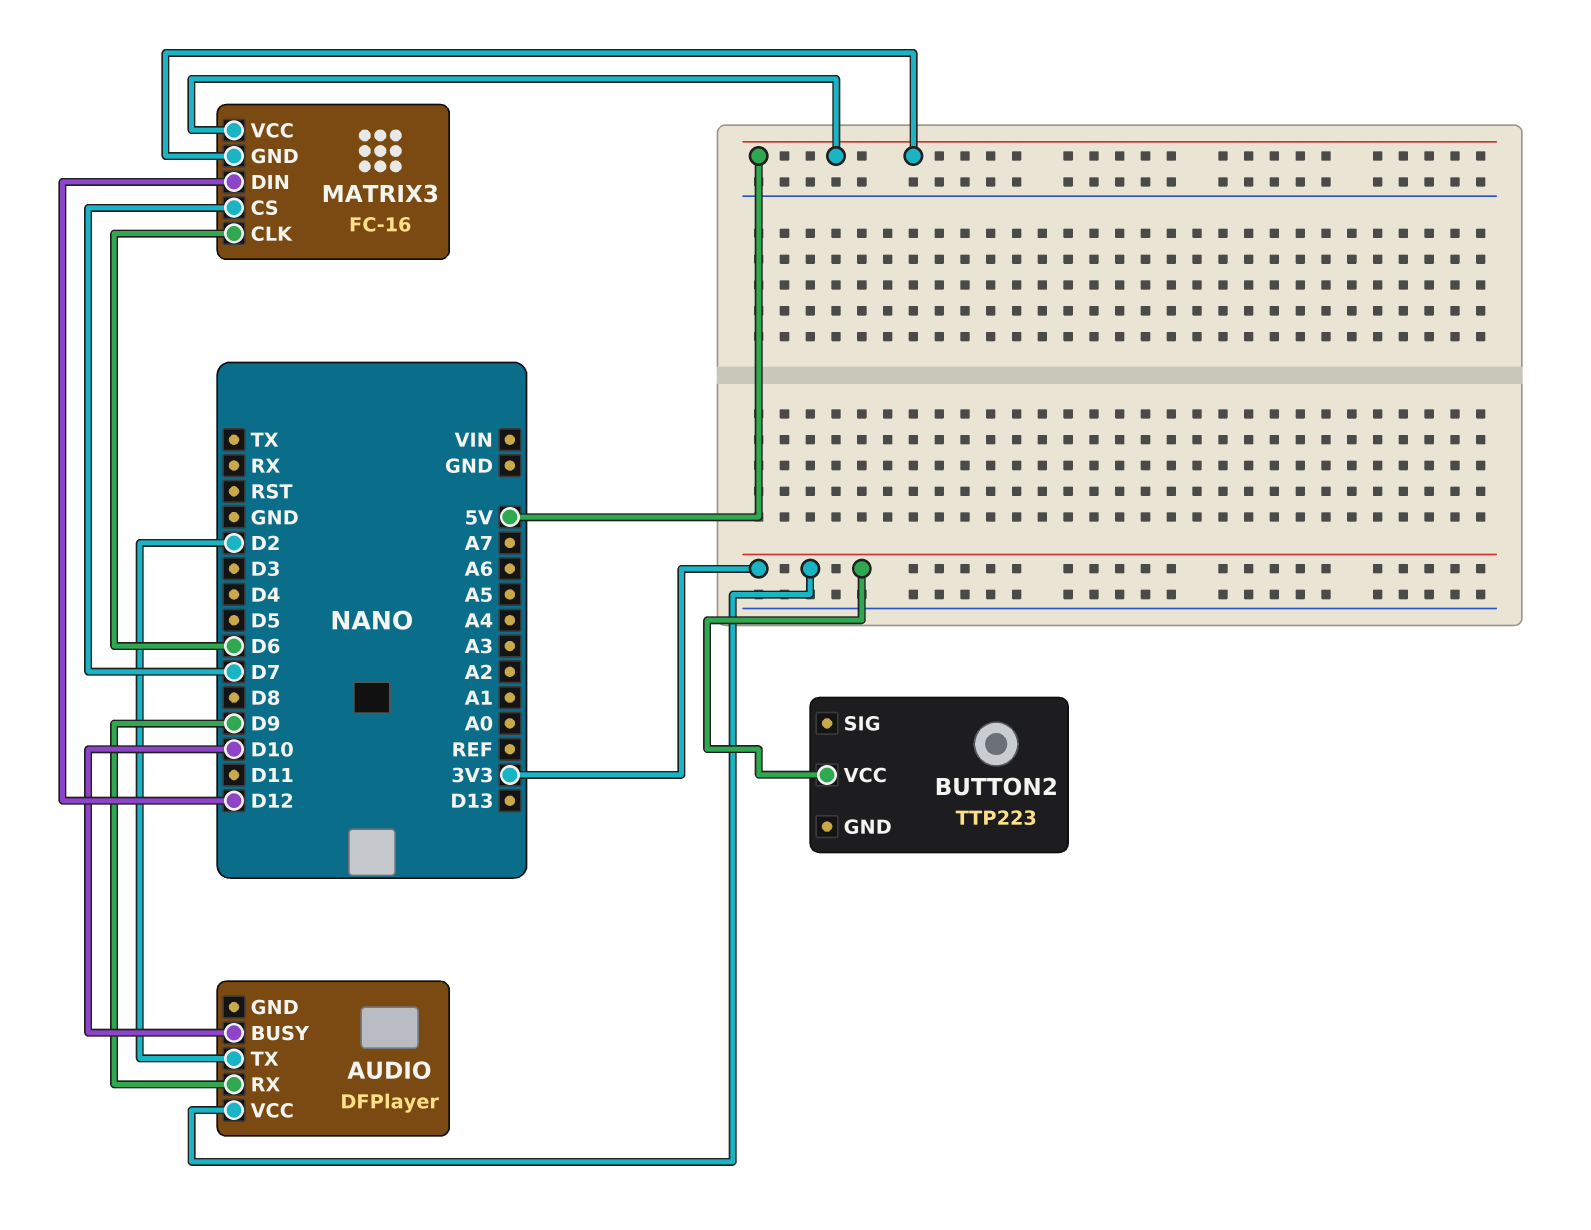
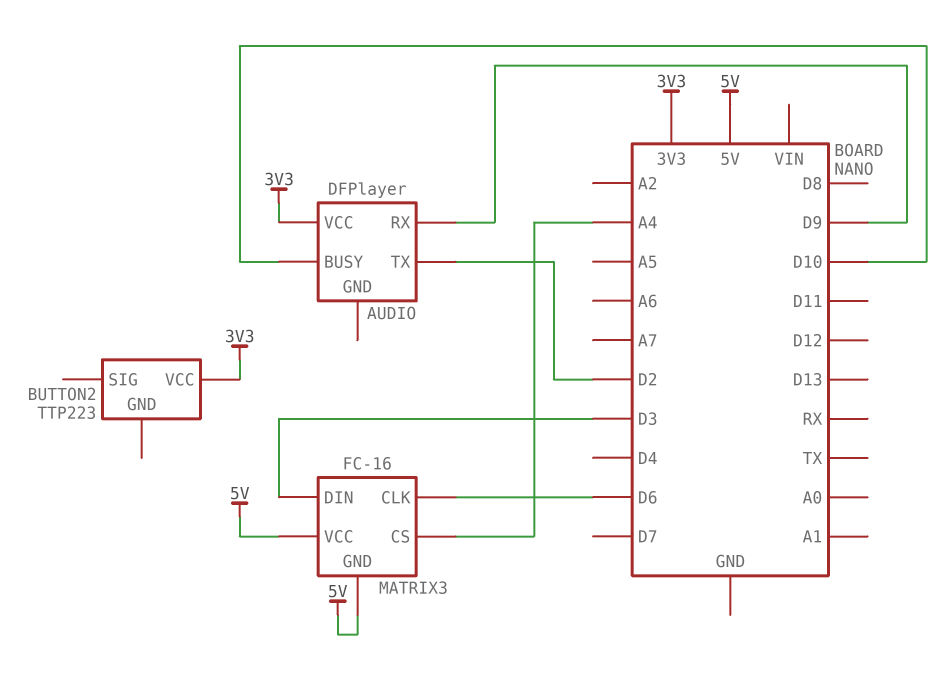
MATRIX3 pin CS: D7 -> A4
MATRIX3 pin DIN: D12 -> D3

